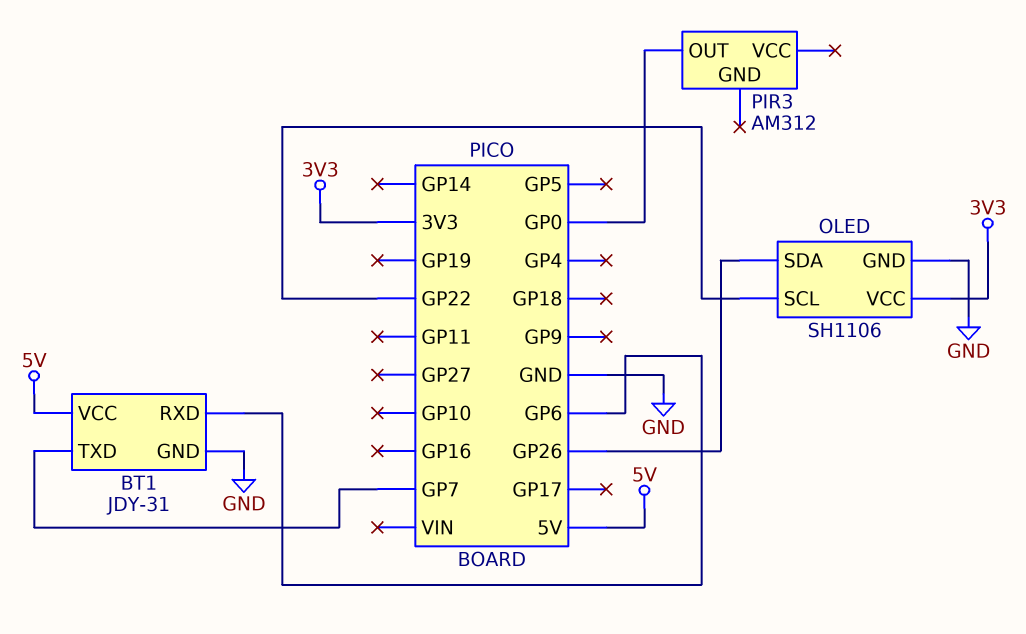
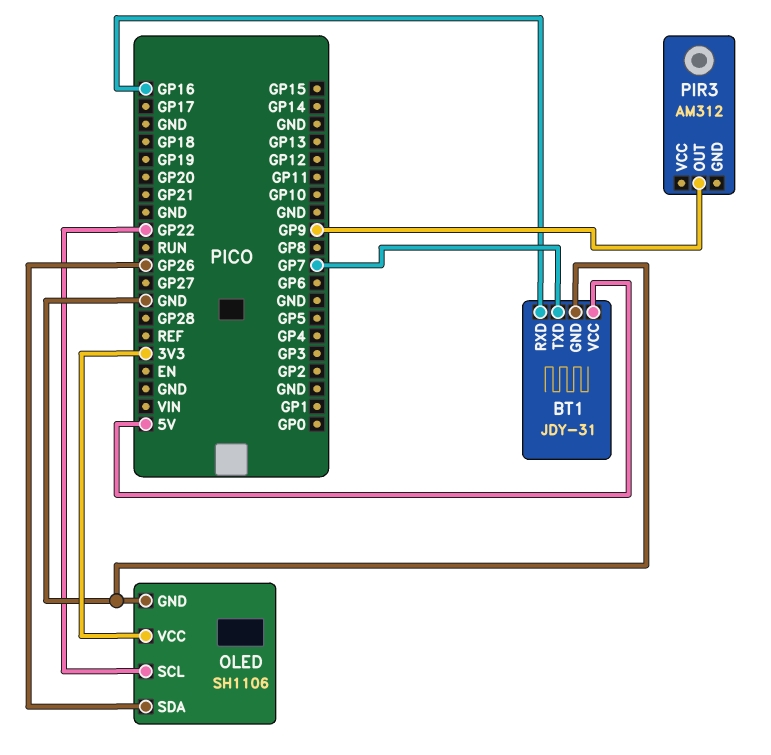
BT1 pin RXD: GP6 -> GP16
PIR3 pin OUT: GP0 -> GP9

